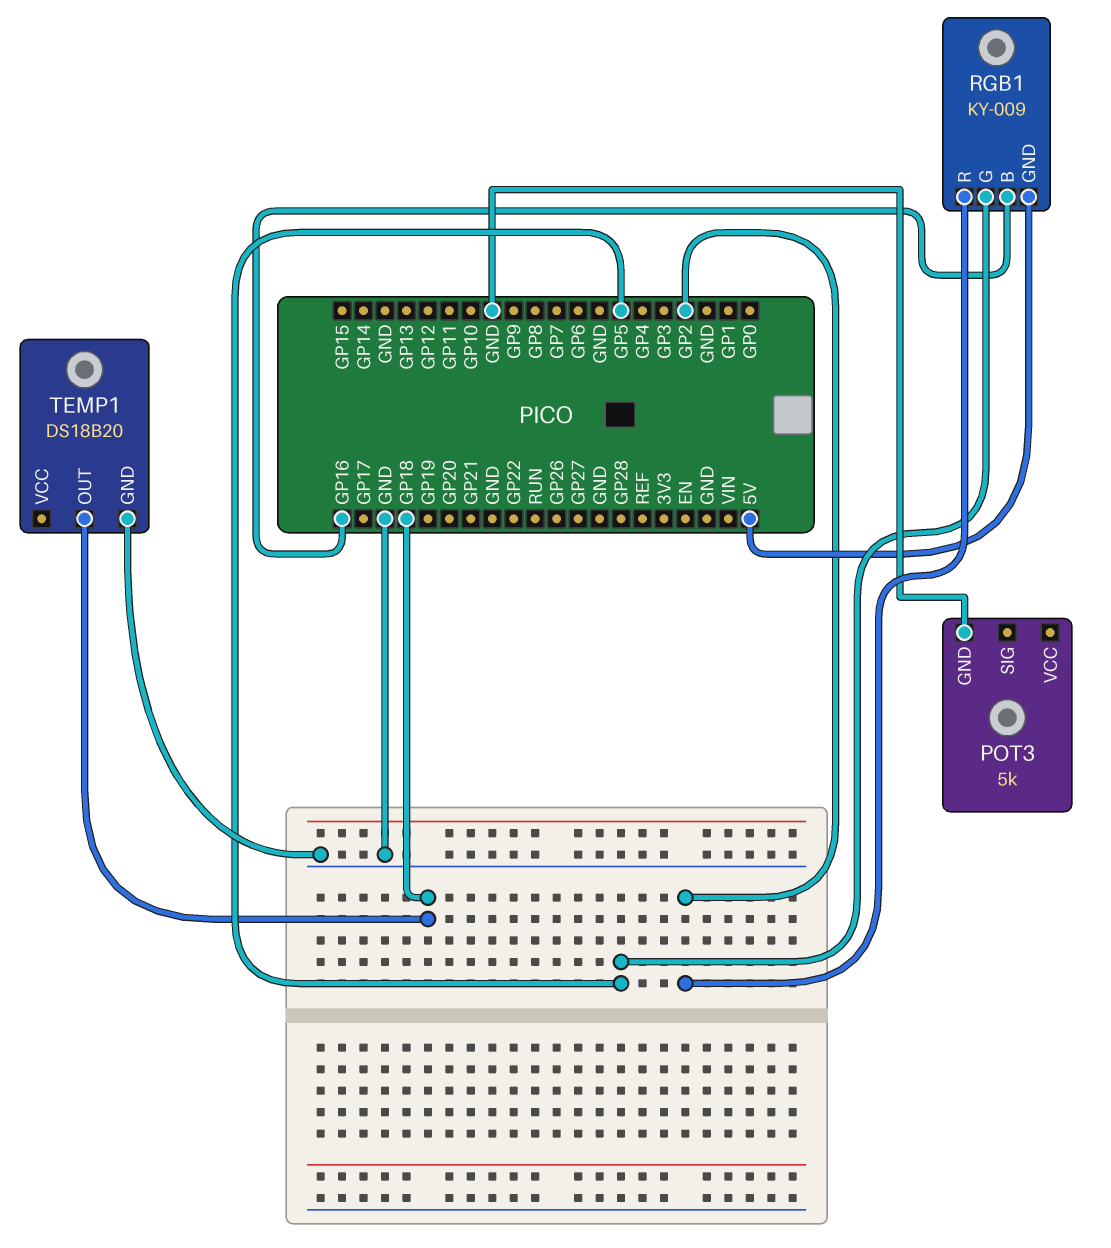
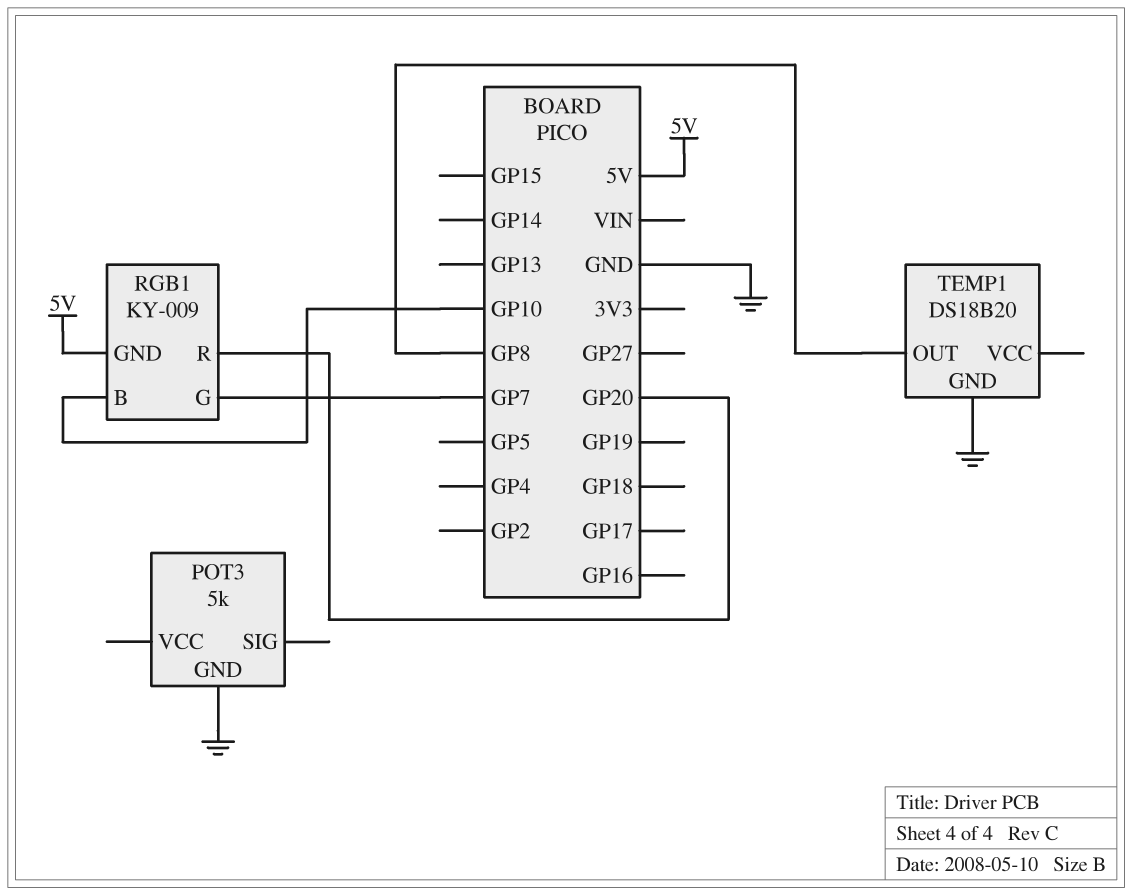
RGB1 pin B: GP16 -> GP10
RGB1 pin G: GP5 -> GP7
RGB1 pin R: GP2 -> GP20
TEMP1 pin OUT: GP18 -> GP8

